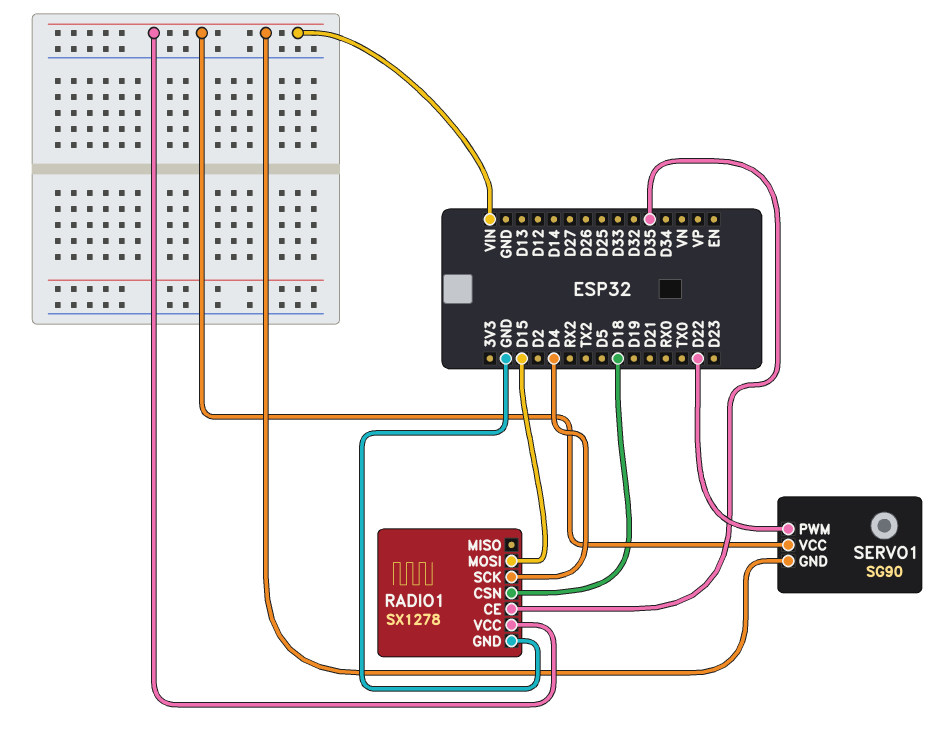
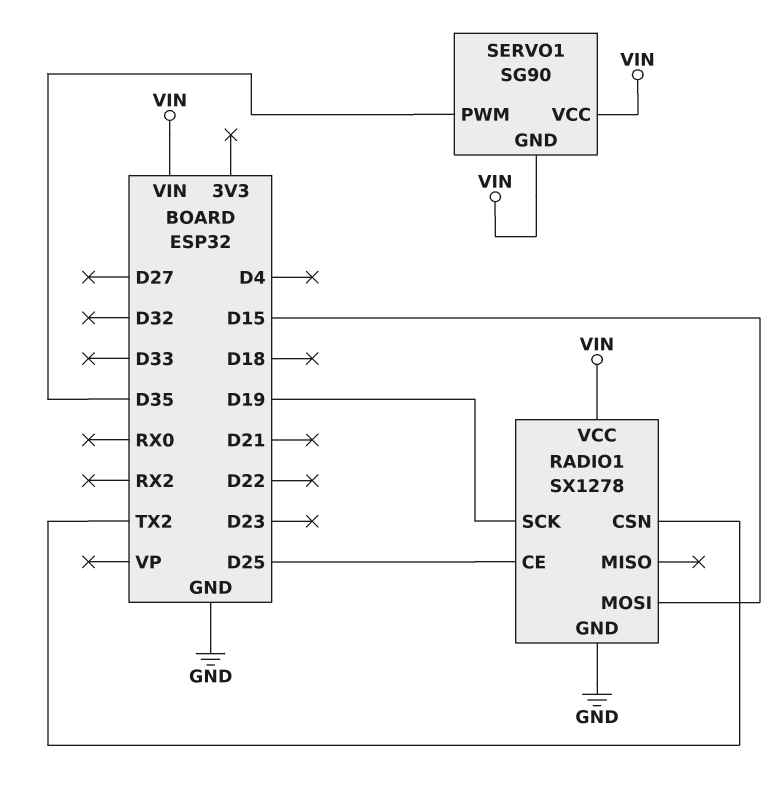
RADIO1 pin CE: D35 -> D25
RADIO1 pin CSN: D18 -> TX2
RADIO1 pin SCK: D4 -> D19
SERVO1 pin PWM: D22 -> D35

